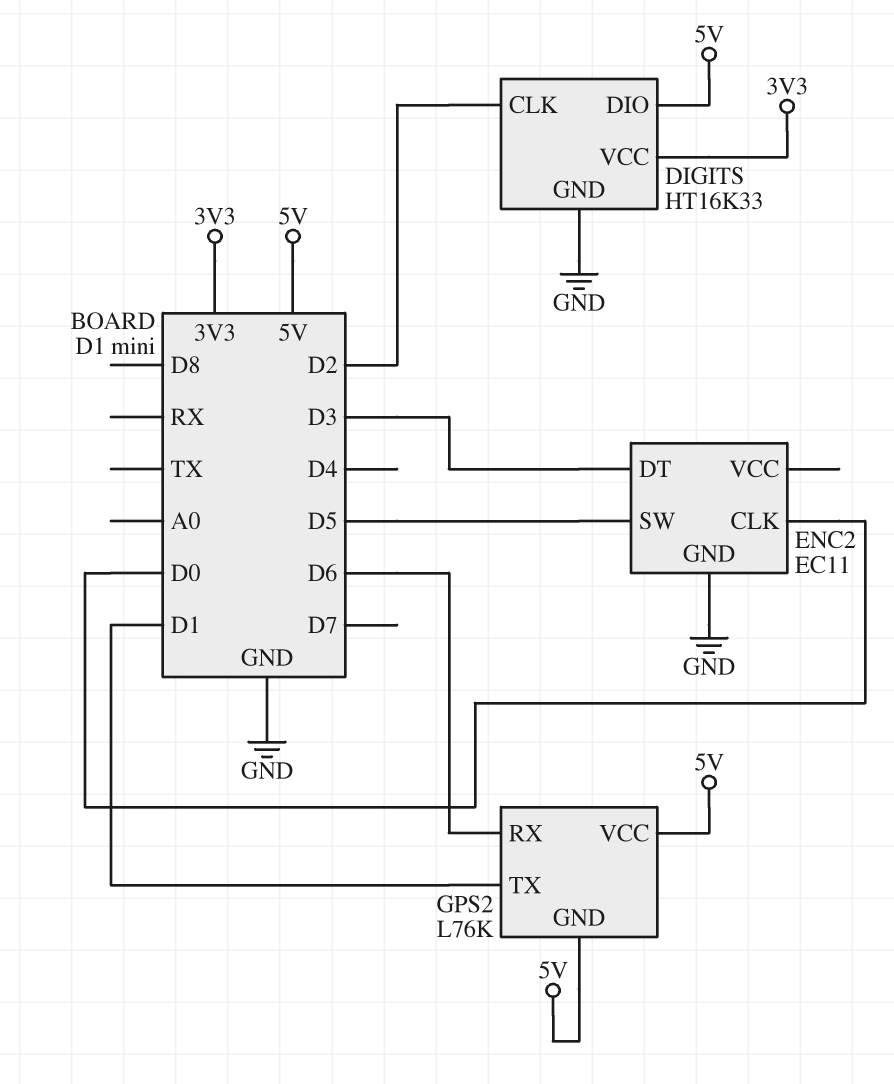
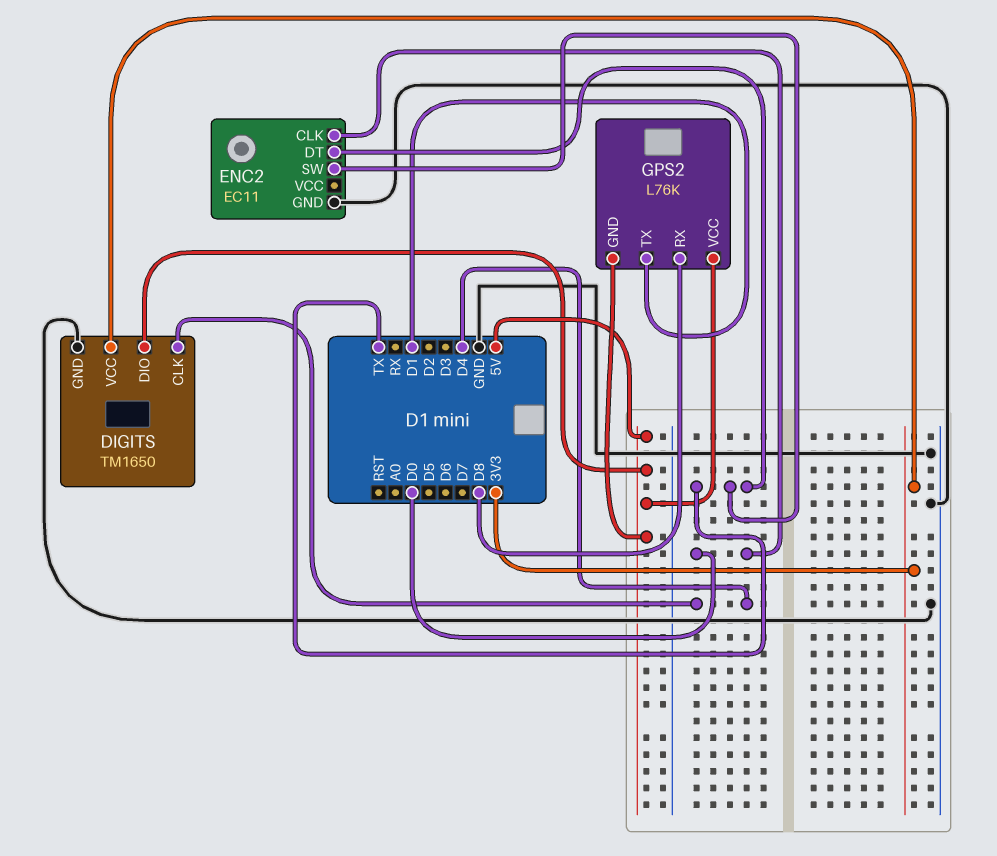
DIGITS: HT16K33 -> TM1650
DIGITS pin CLK: D2 -> D4
ENC2 pin DT: D3 -> TX
ENC2 pin SW: D5 -> TX
GPS2 pin RX: D6 -> D8

